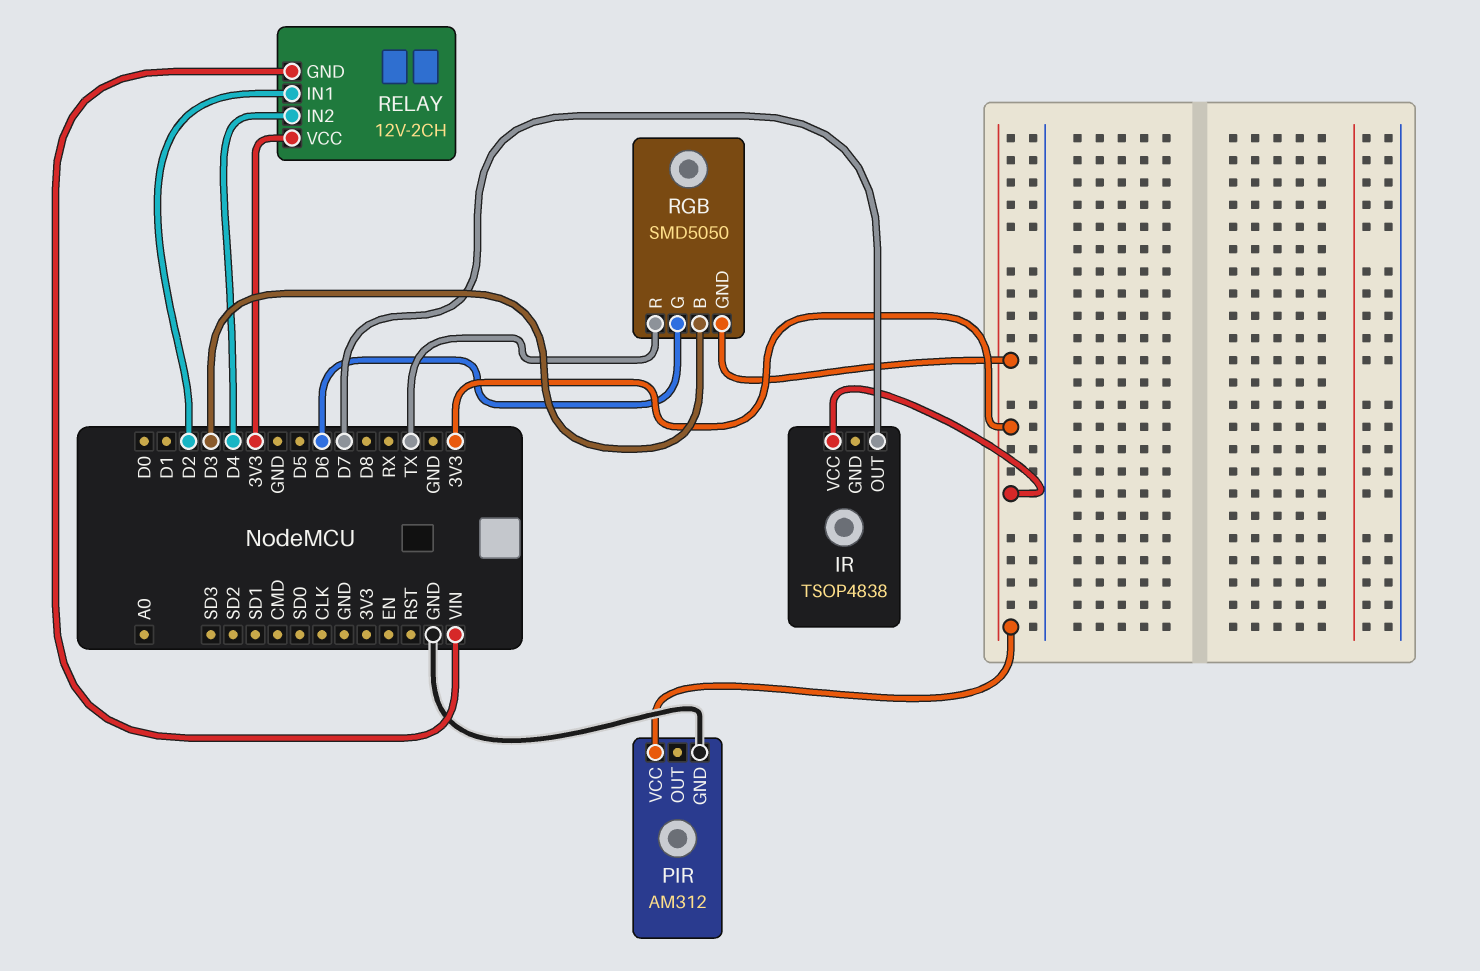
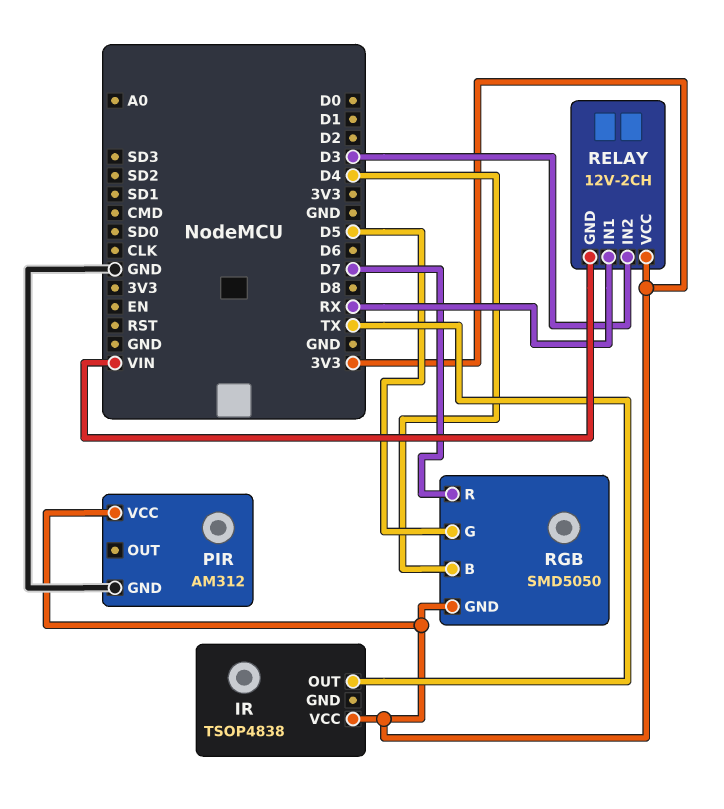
IR pin OUT: D7 -> TX
RELAY pin IN1: D2 -> RX
RELAY pin IN2: D4 -> D3
RGB pin B: D3 -> D4
RGB pin G: D6 -> D5
RGB pin R: TX -> D7

